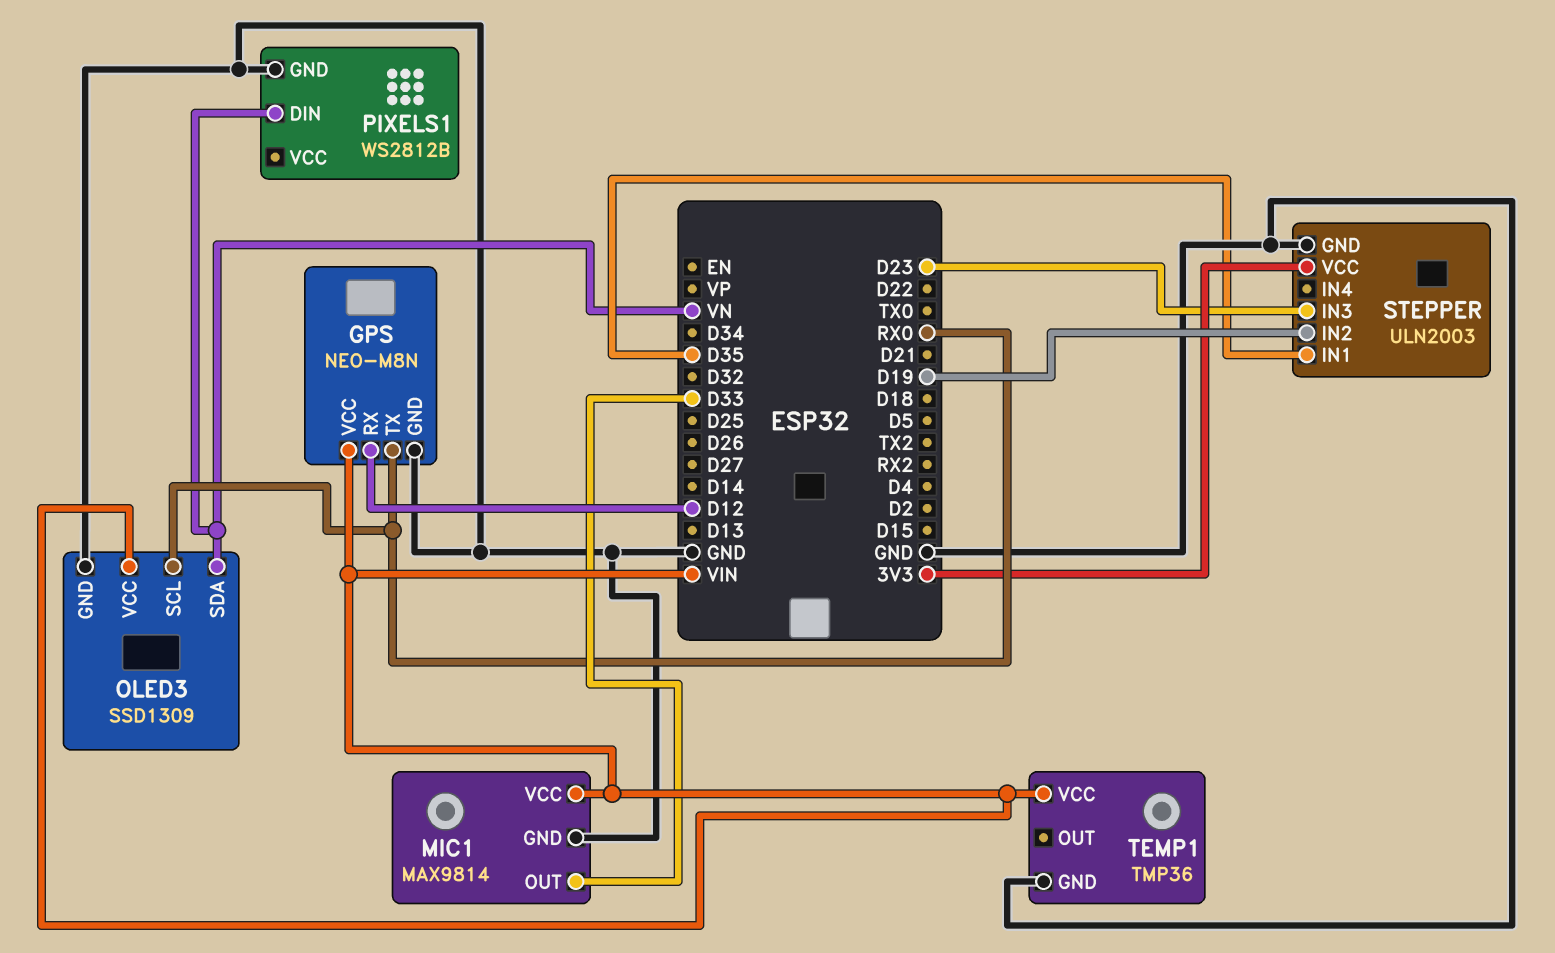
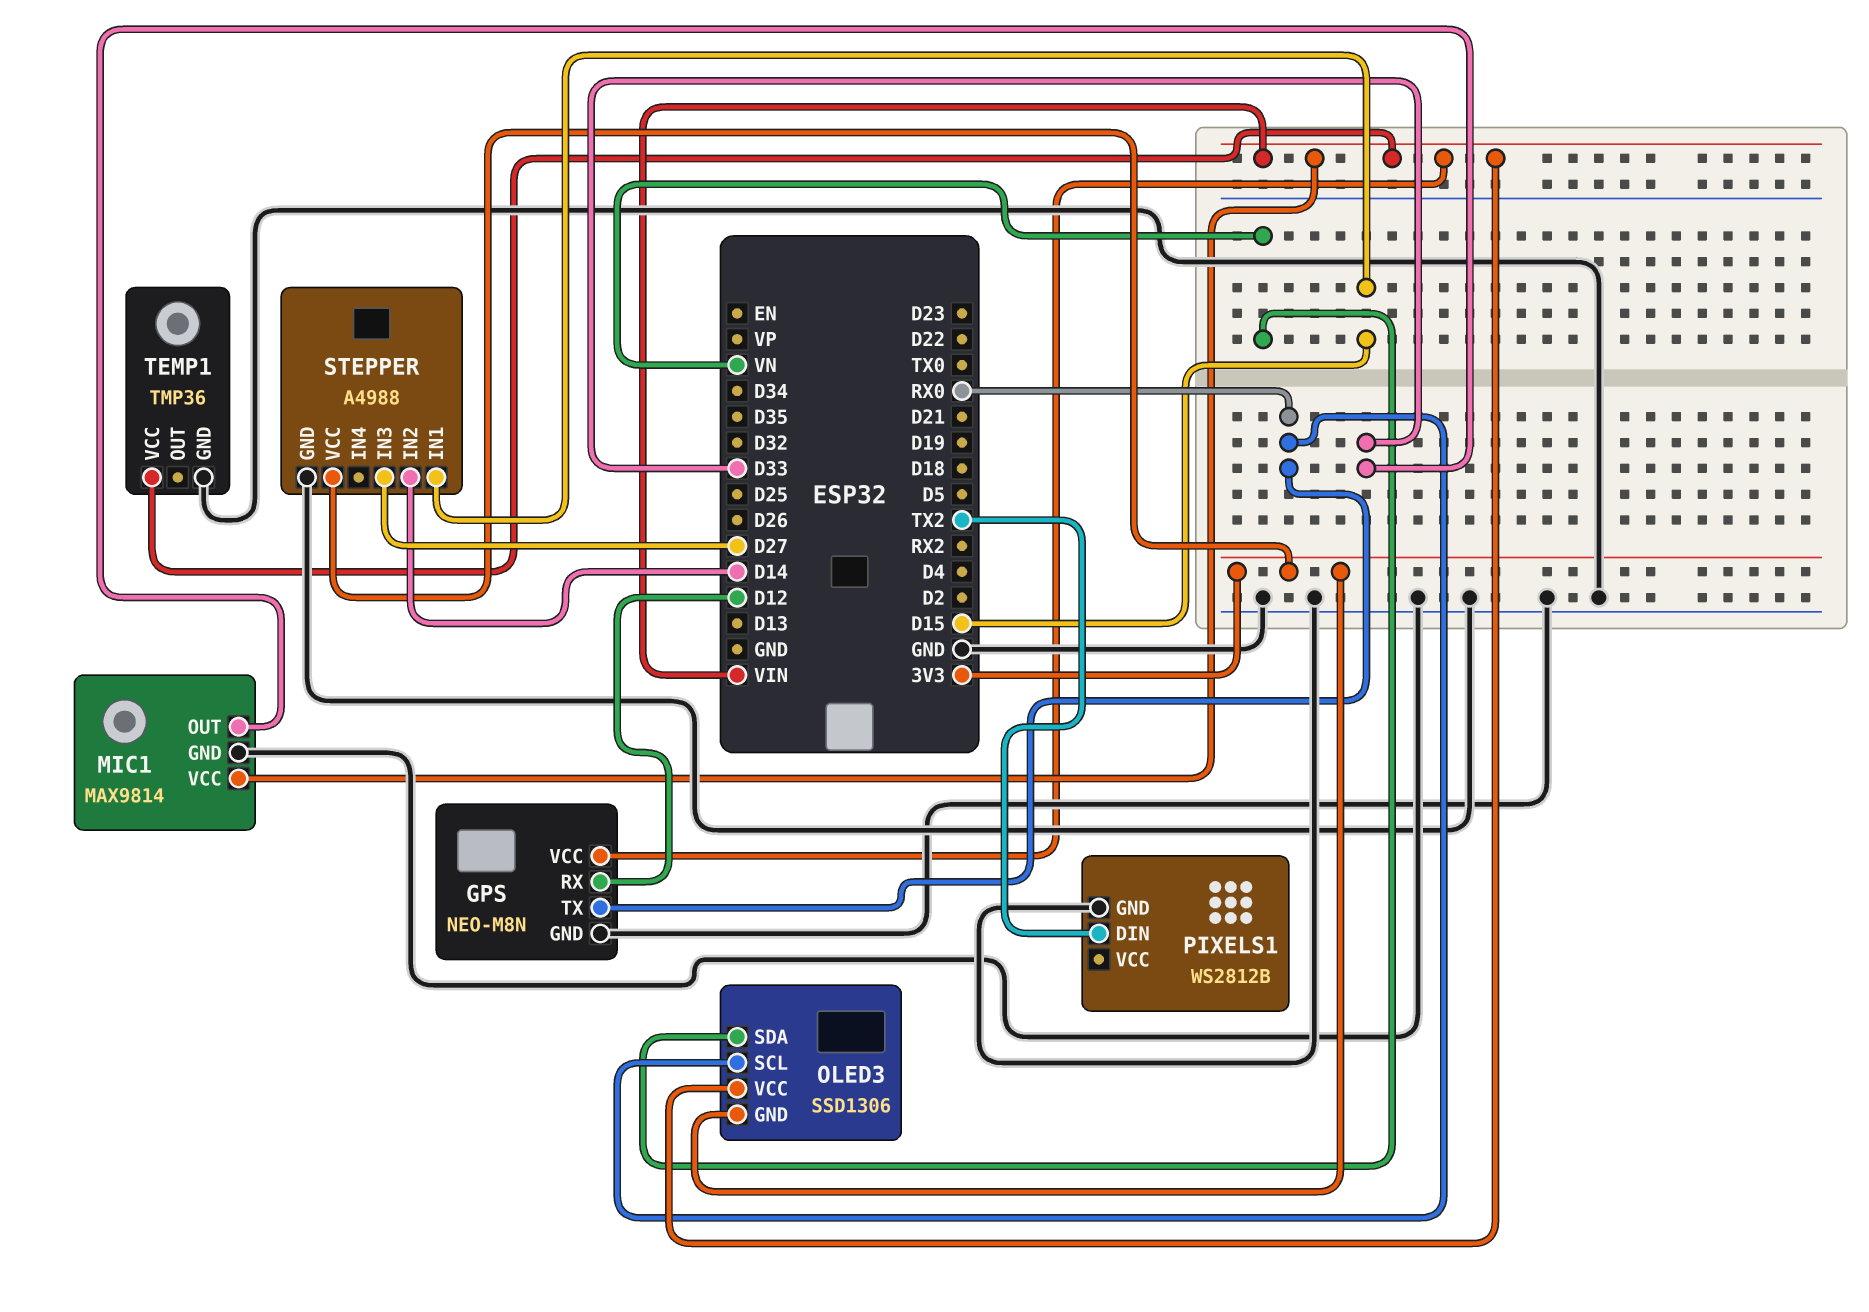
OLED3: SSD1309 -> SSD1306
OLED3 pin GND: GND -> 3V3
PIXELS1 pin DIN: VN -> TX2
STEPPER: ULN2003 -> A4988
STEPPER pin IN1: D35 -> D15
STEPPER pin IN2: D19 -> D14
STEPPER pin IN3: D23 -> D27

